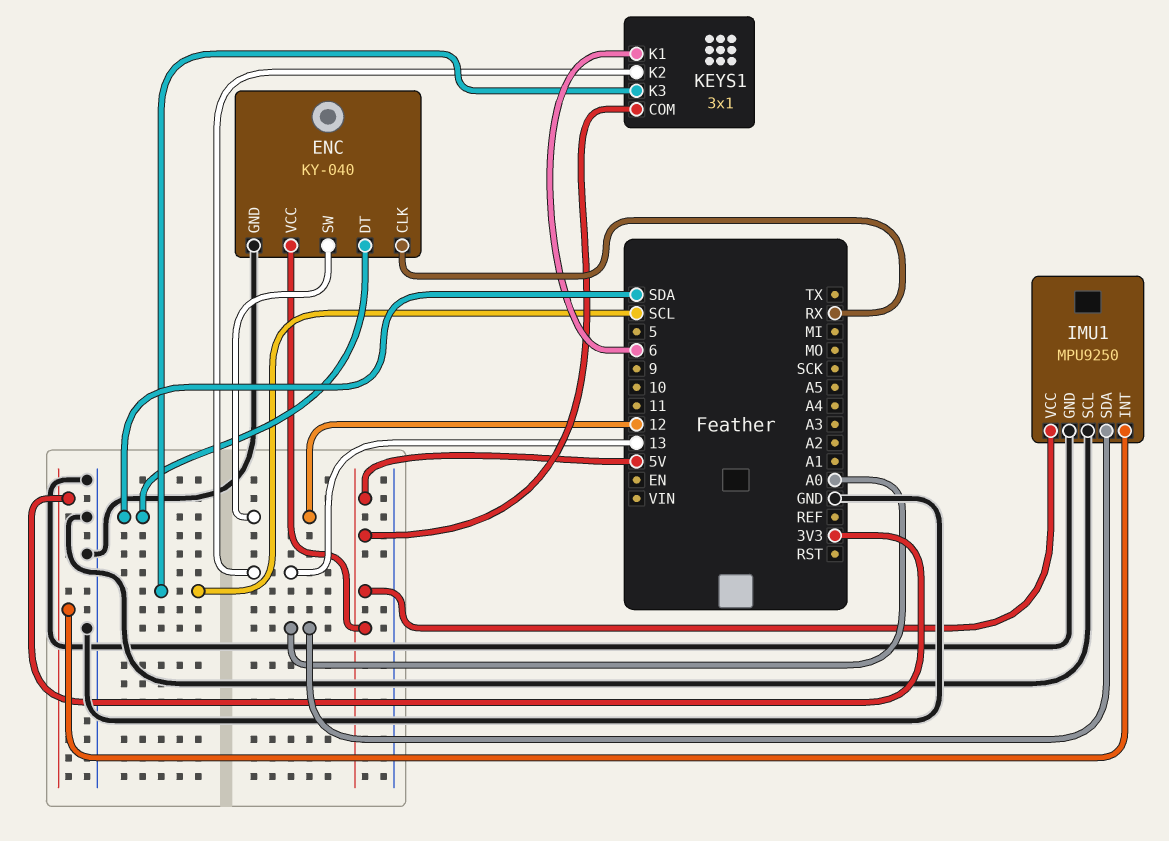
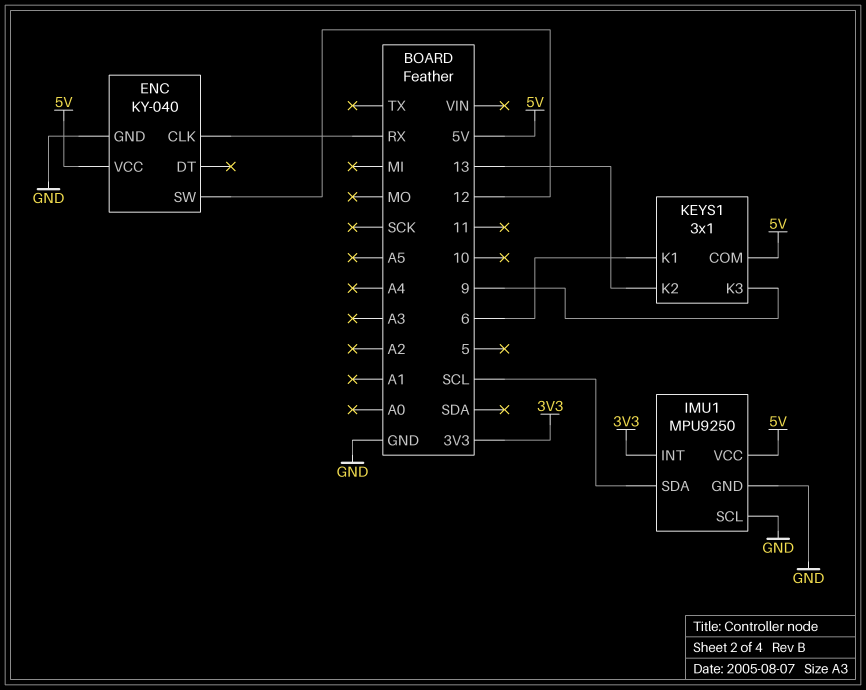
ENC pin DT: SDA -> none
IMU1 pin SDA: A0 -> SCL
KEYS1 pin K3: SCL -> 9

